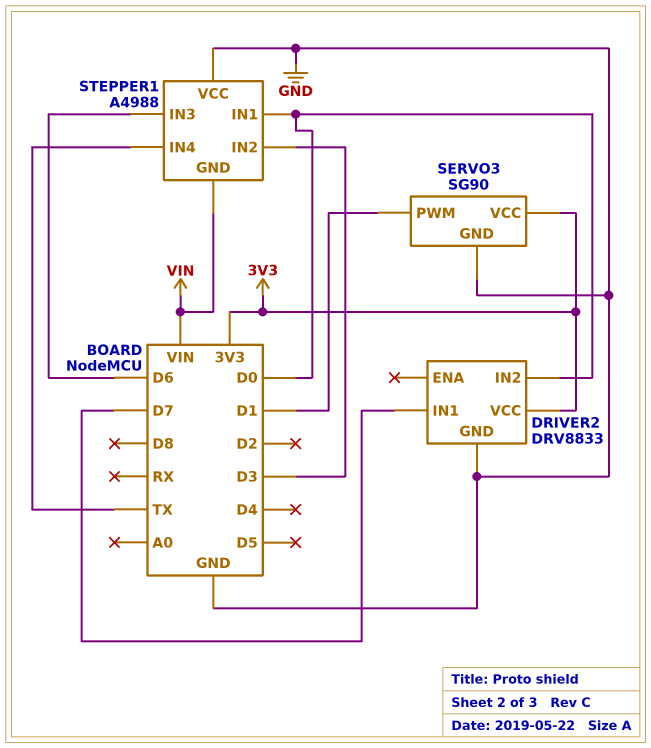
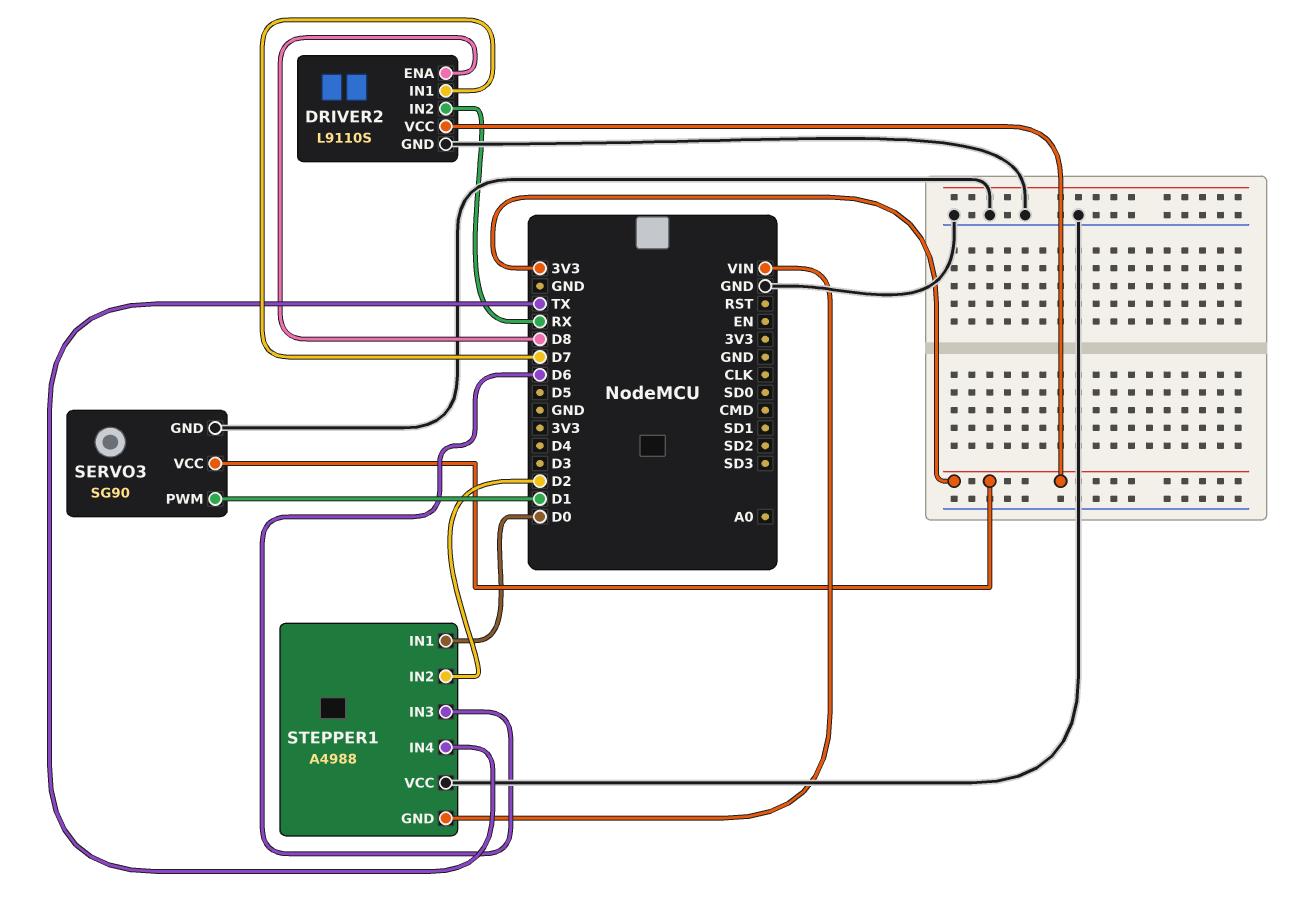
DRIVER2: DRV8833 -> L9110S
DRIVER2 pin ENA: none -> D8
DRIVER2 pin IN2: D0 -> RX
STEPPER1 pin IN2: D3 -> D2

